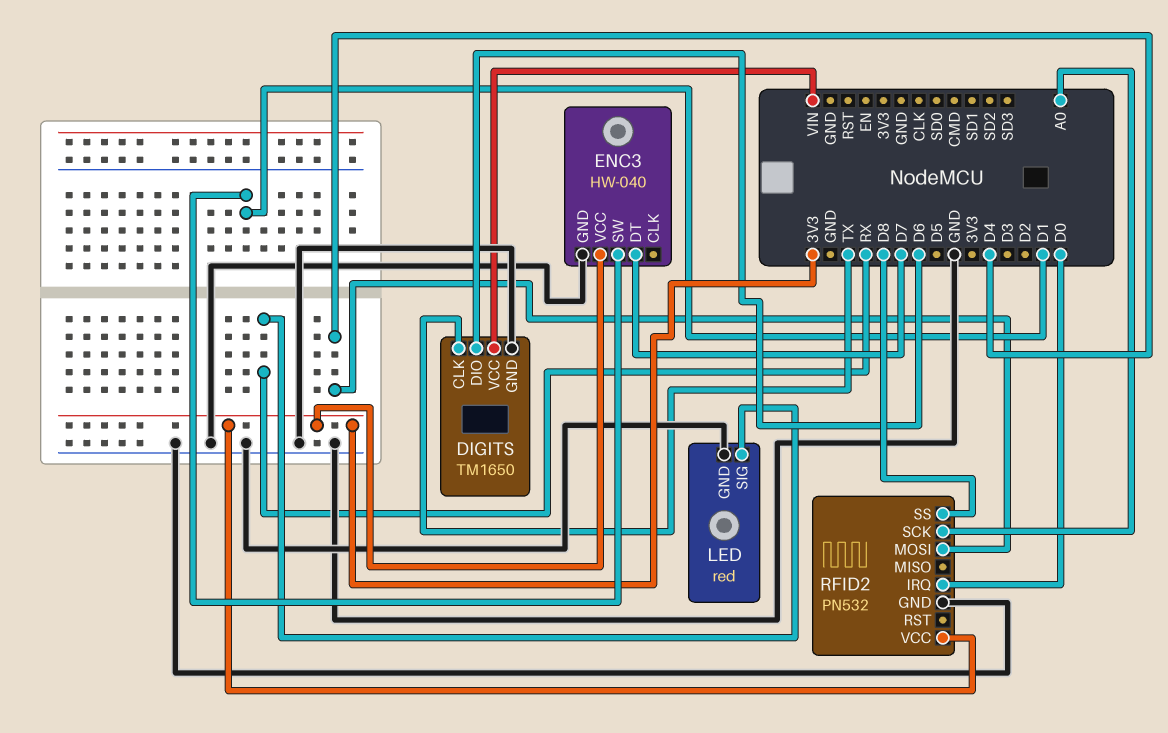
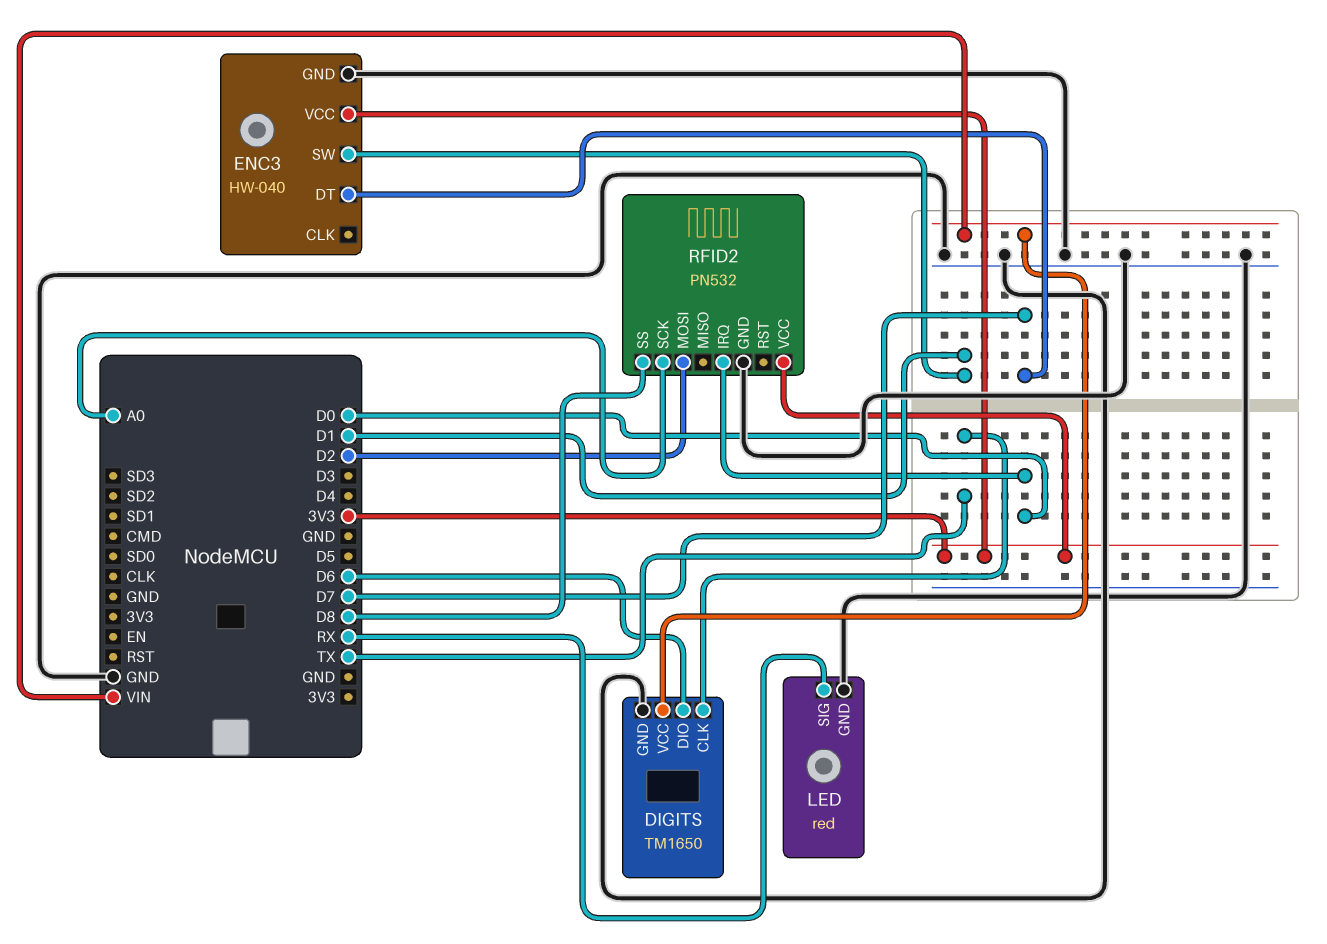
RFID2 pin MOSI: D4 -> D2

